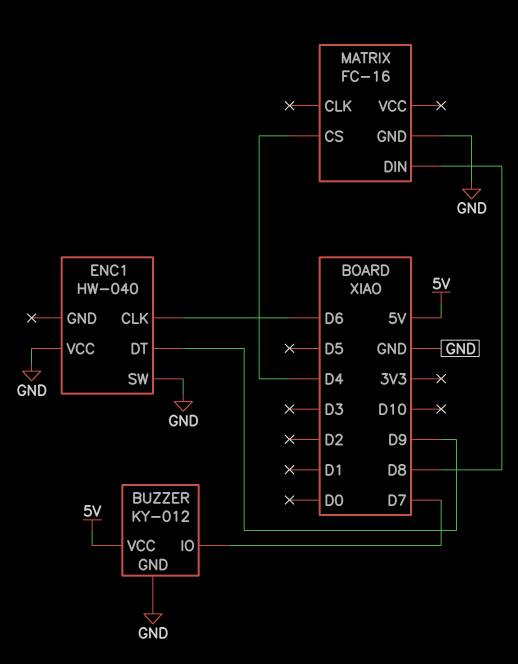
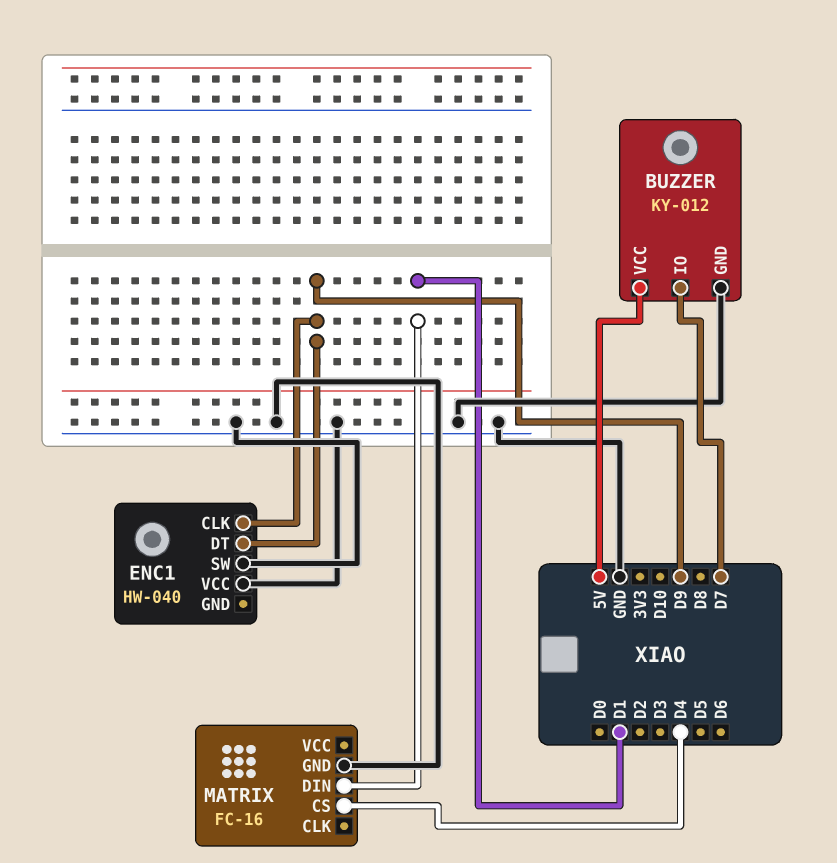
ENC1 pin CLK: D6 -> D9
MATRIX pin DIN: D8 -> D1

